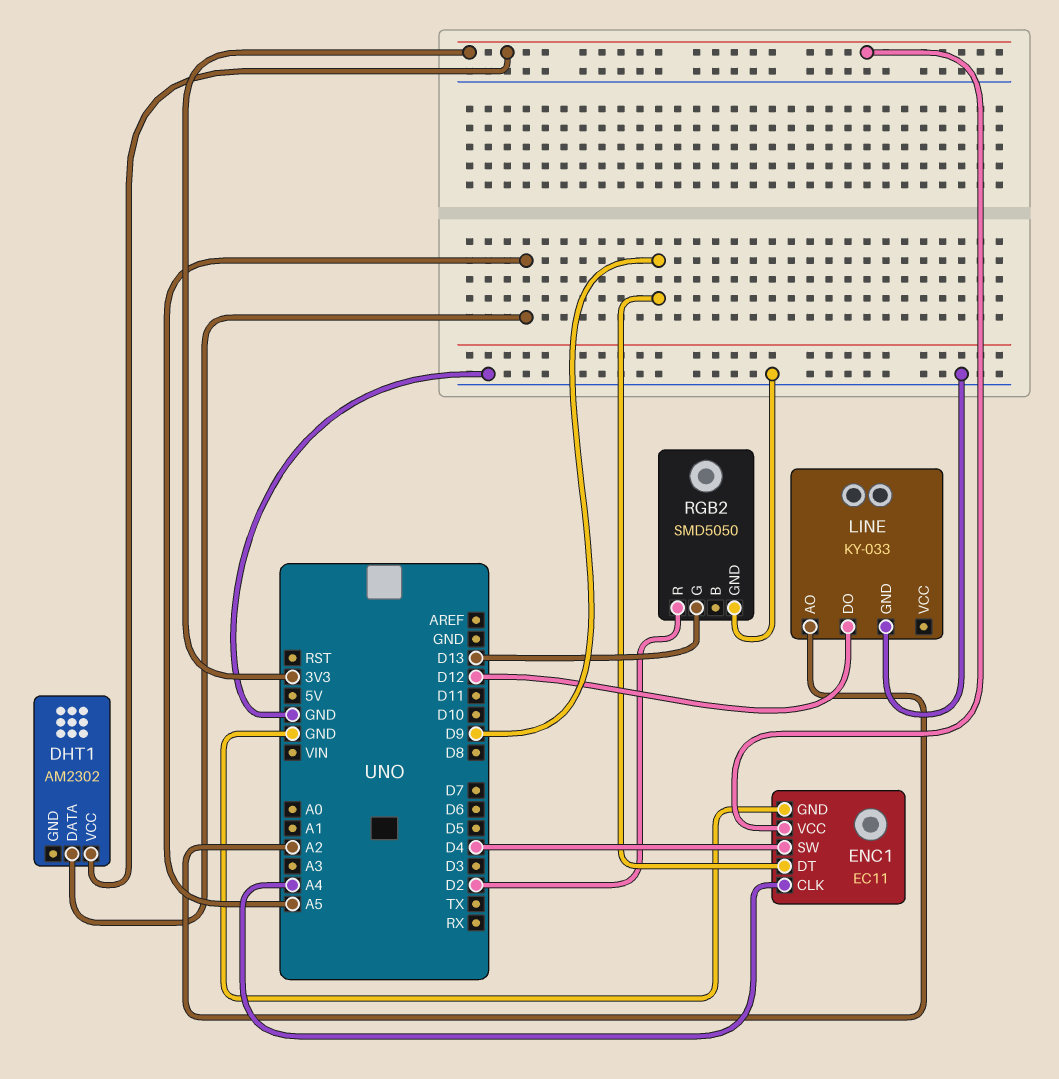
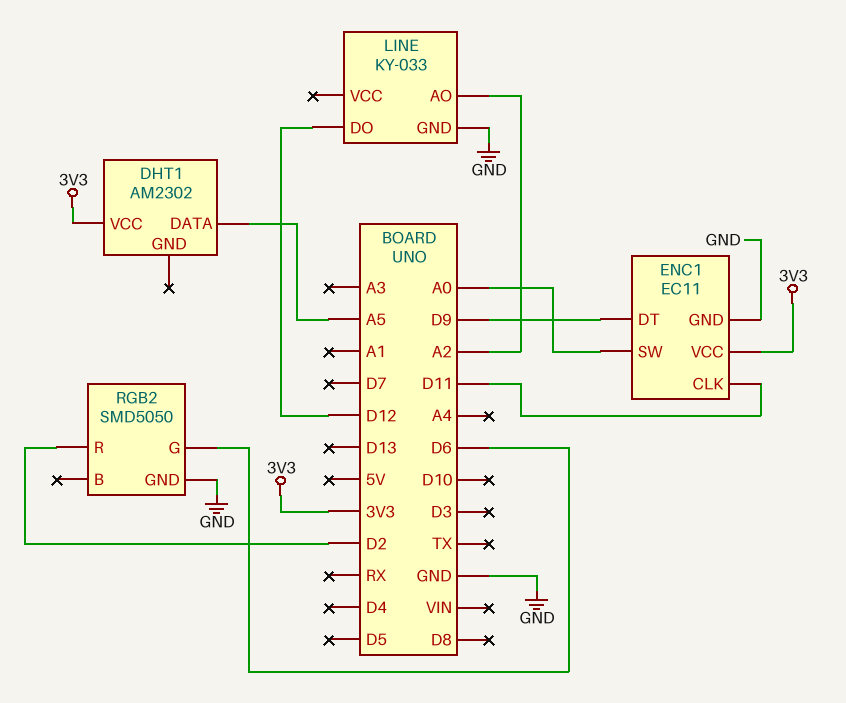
ENC1 pin CLK: A4 -> D11
ENC1 pin SW: D4 -> A0
RGB2 pin G: D13 -> D6

